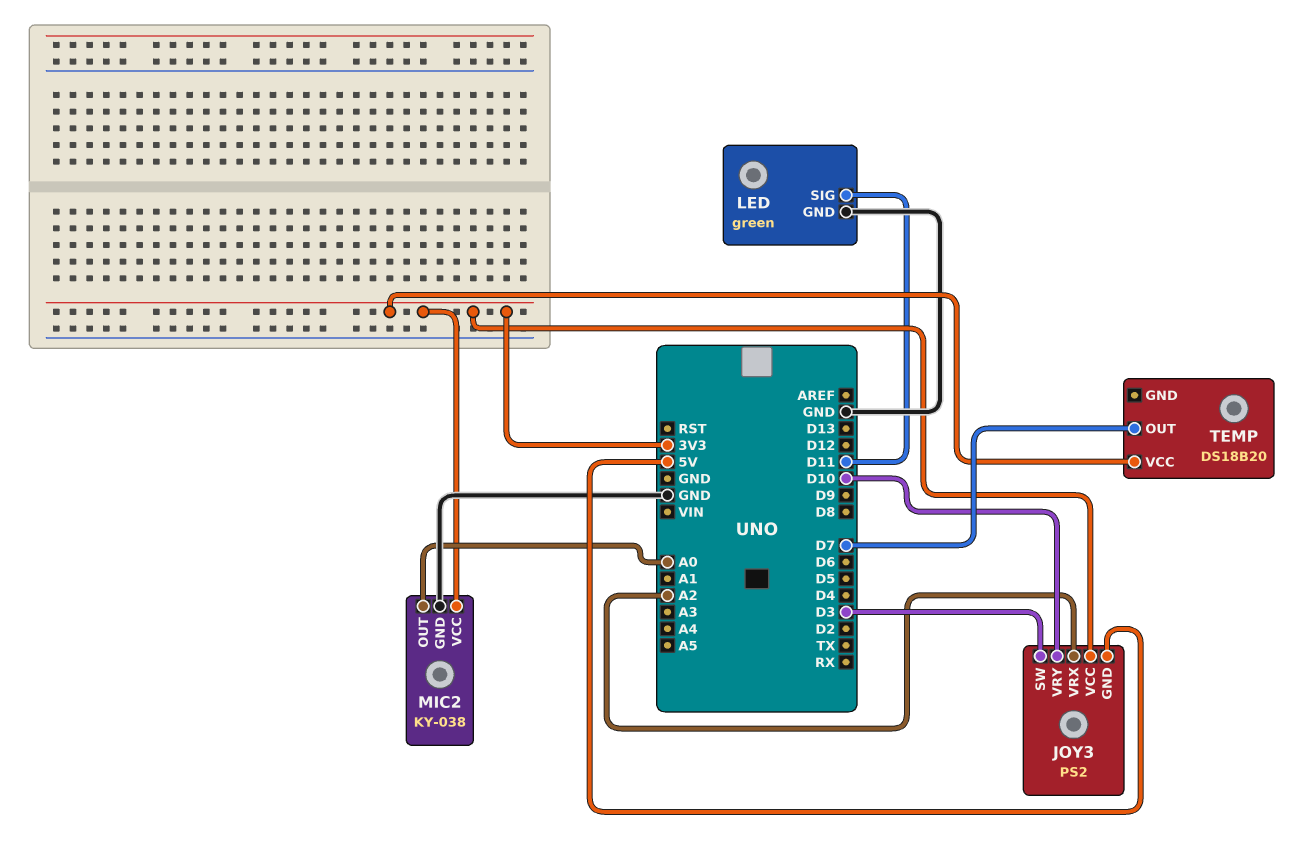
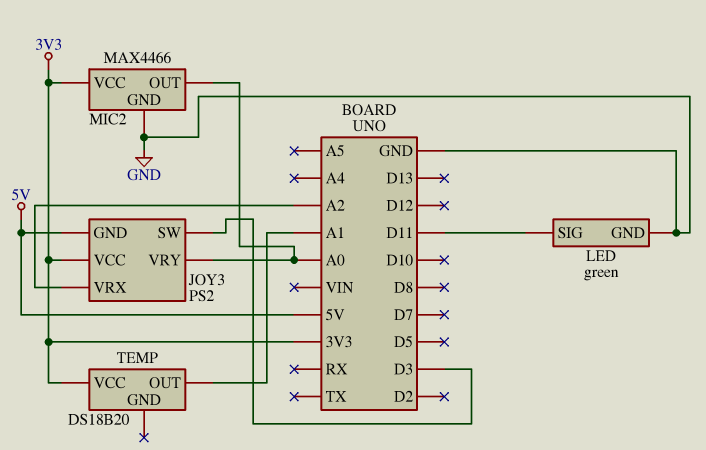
JOY3 pin VRY: D10 -> A0
MIC2: KY-038 -> MAX4466
TEMP pin OUT: D7 -> A1

